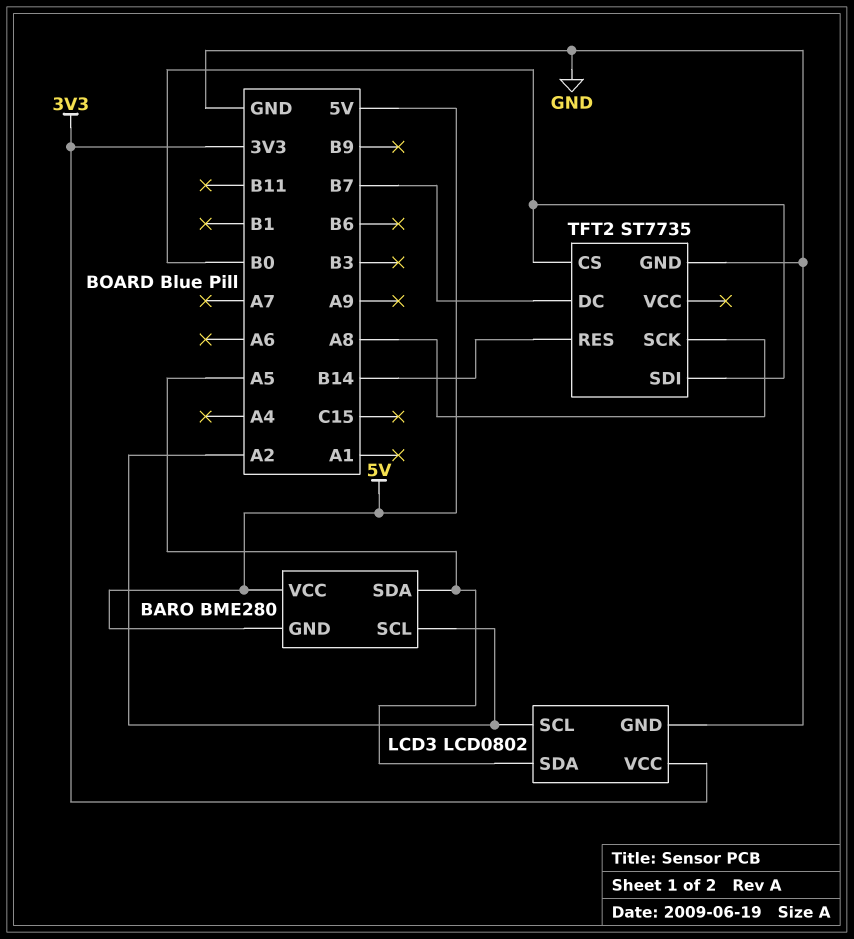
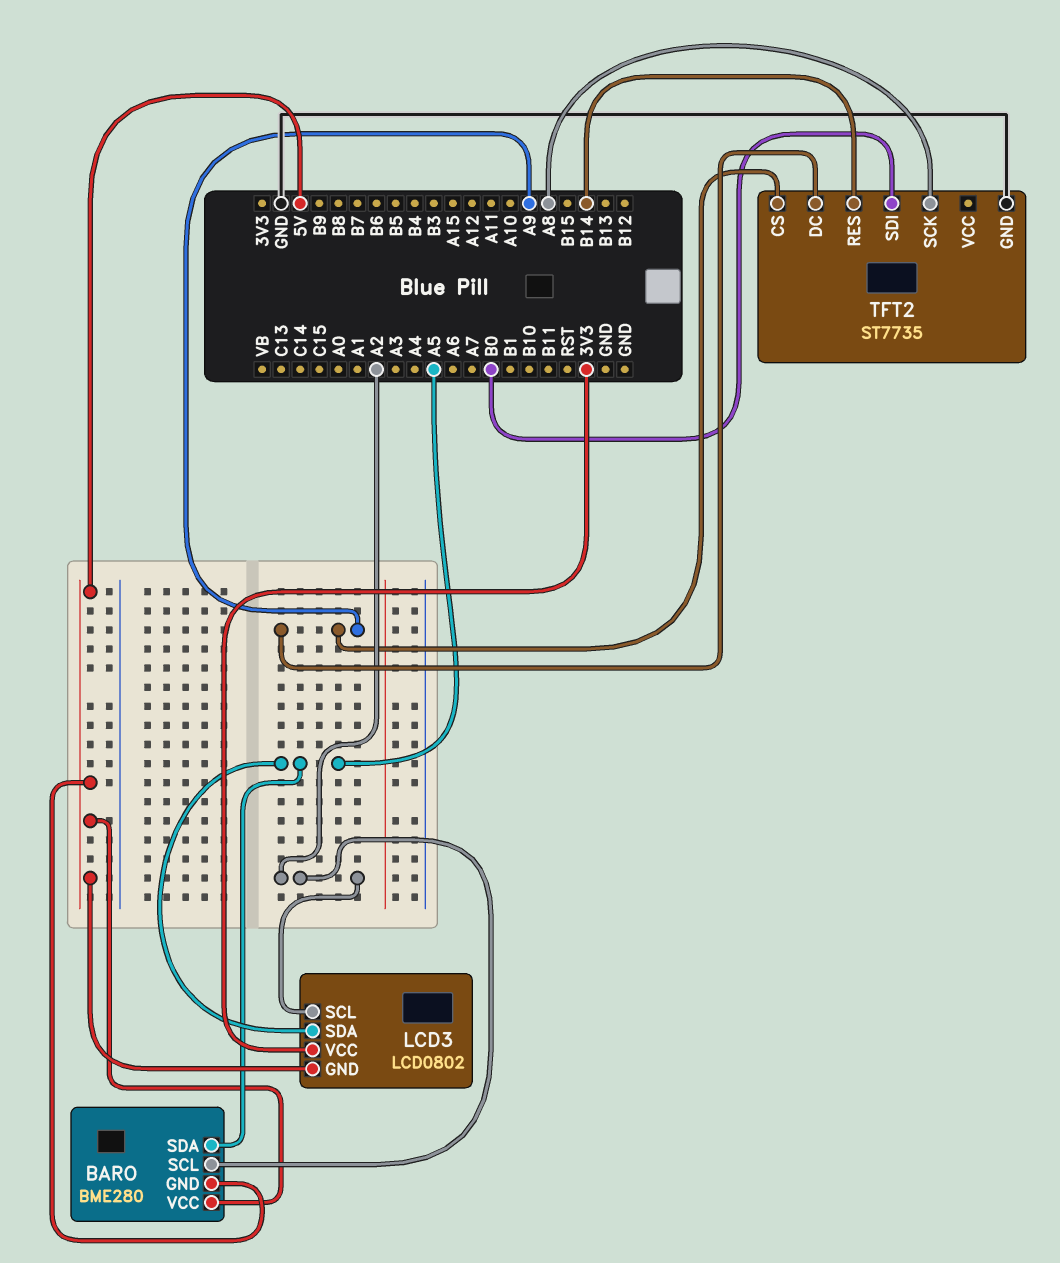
LCD3 pin GND: GND -> 5V
TFT2 pin CS: B0 -> A9
TFT2 pin DC: B7 -> A9

